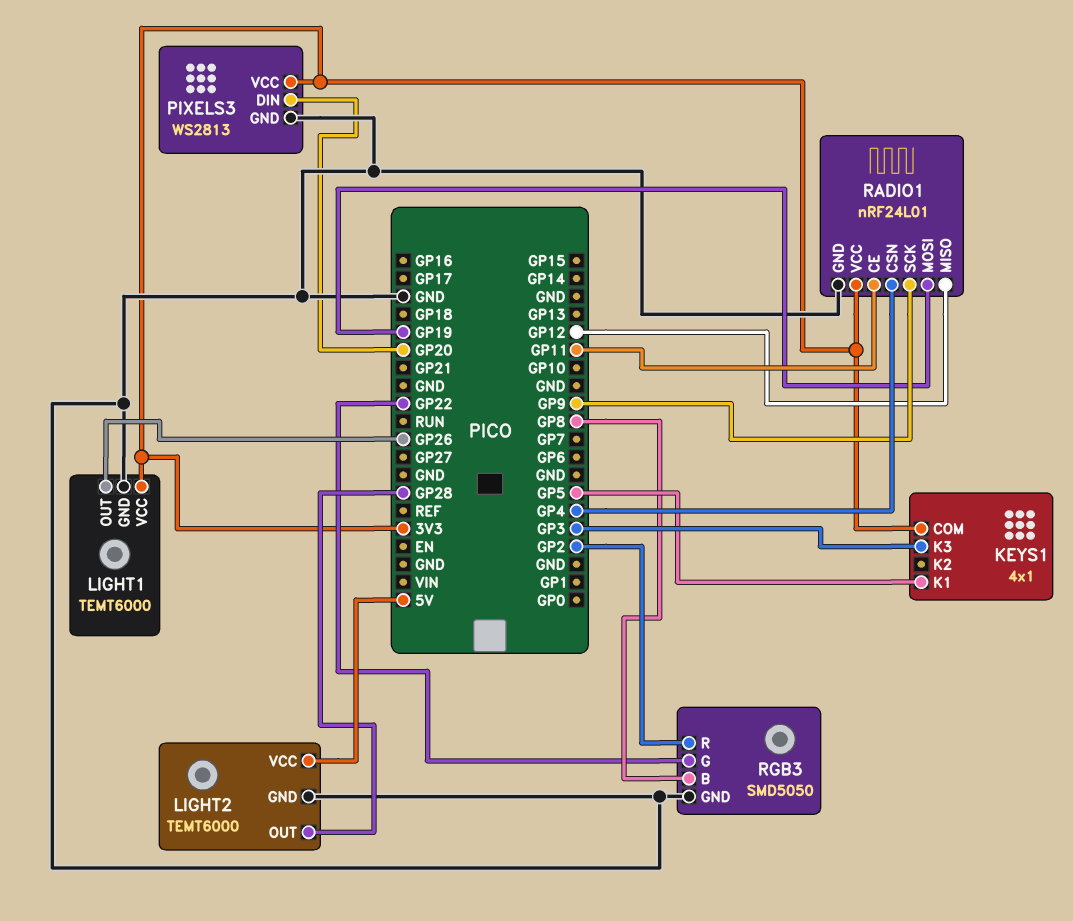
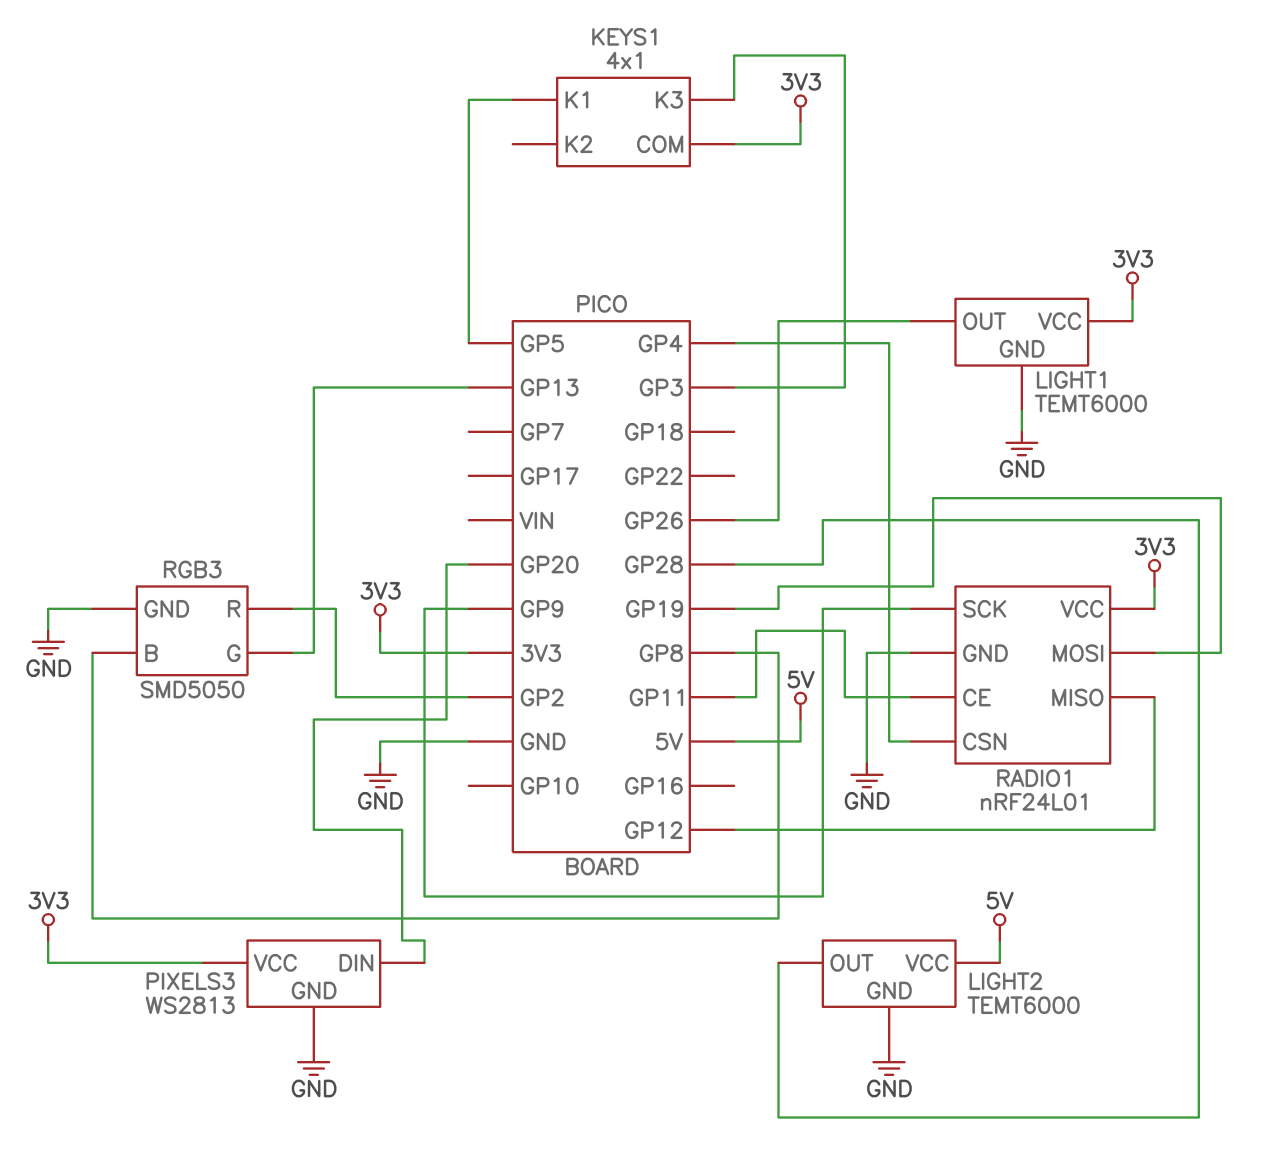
RGB3 pin G: GP22 -> GP13

